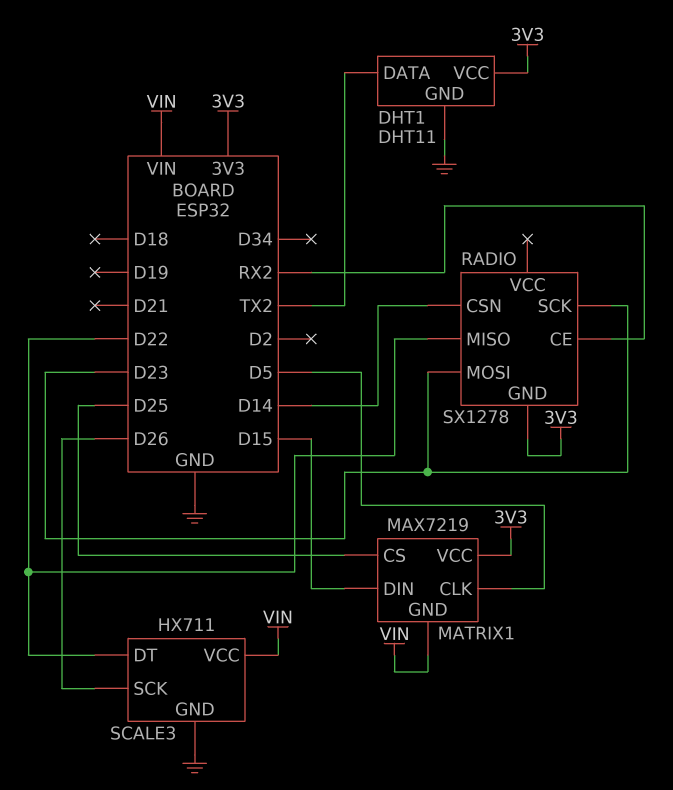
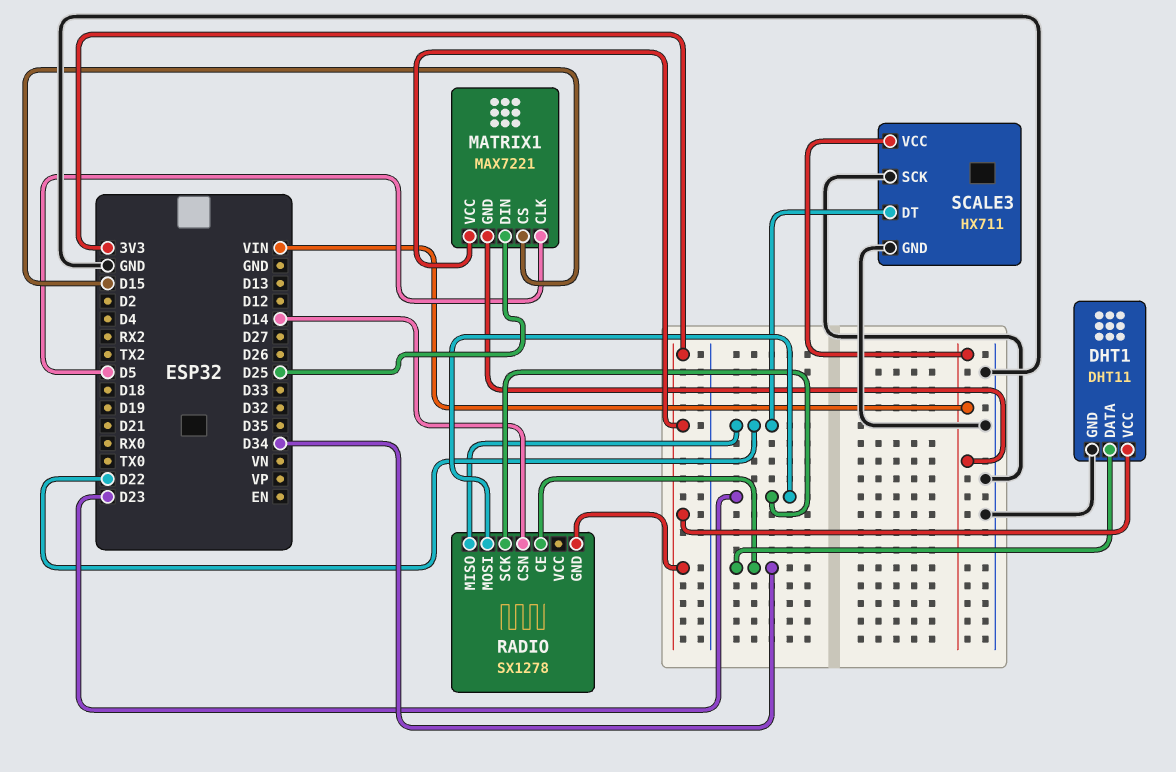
DHT1 pin DATA: TX2 -> D34
MATRIX1: MAX7219 -> MAX7221
MATRIX1 pin CS: D25 -> D15
MATRIX1 pin DIN: D15 -> D25
RADIO pin CE: RX2 -> D34
SCALE3 pin SCK: D26 -> GND

